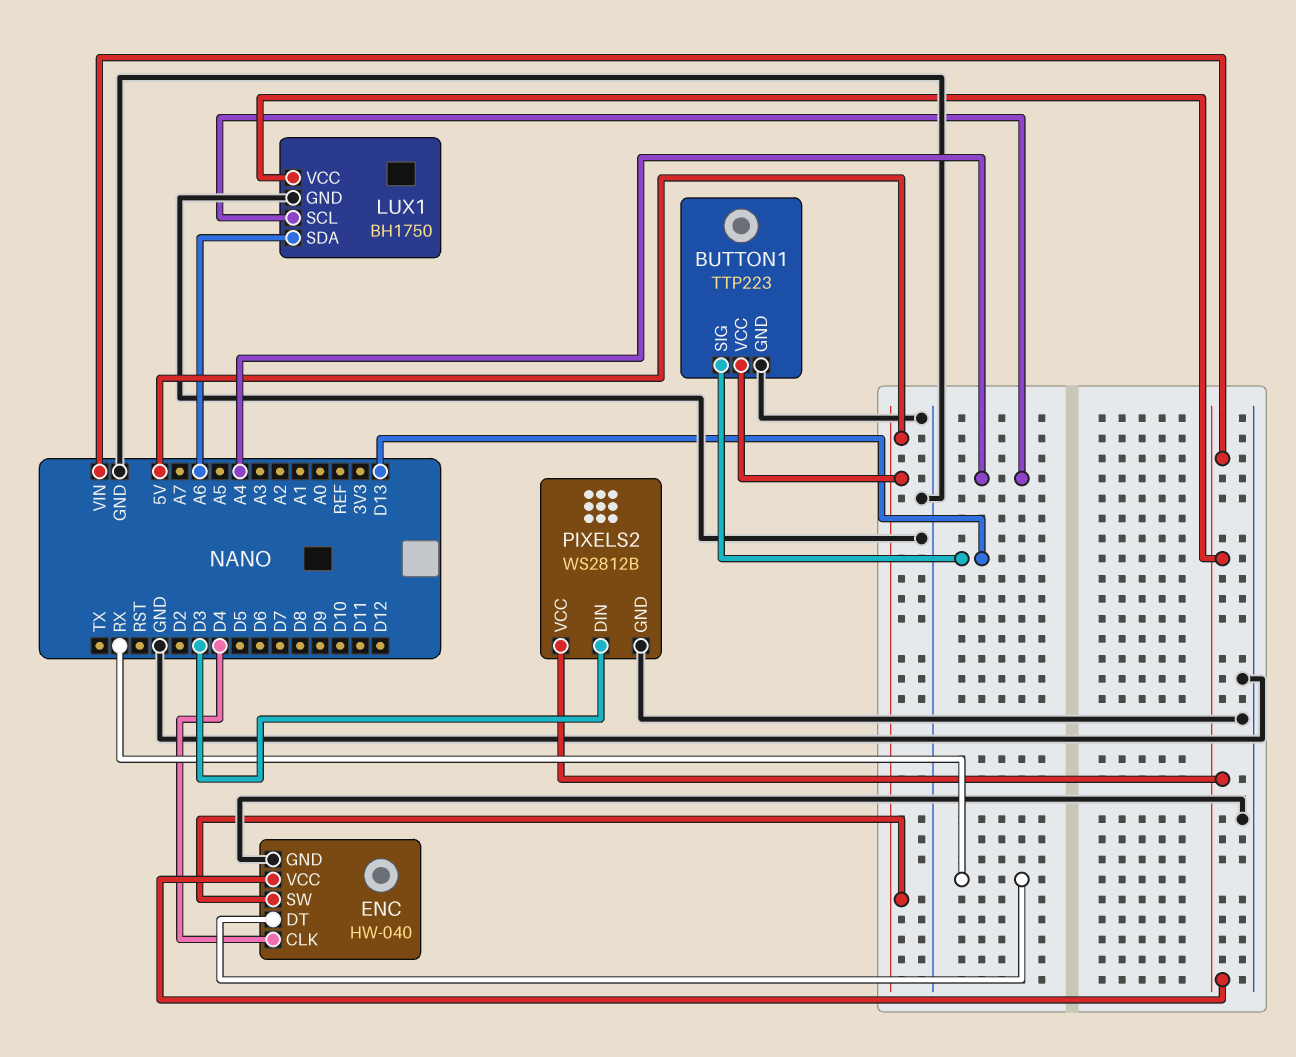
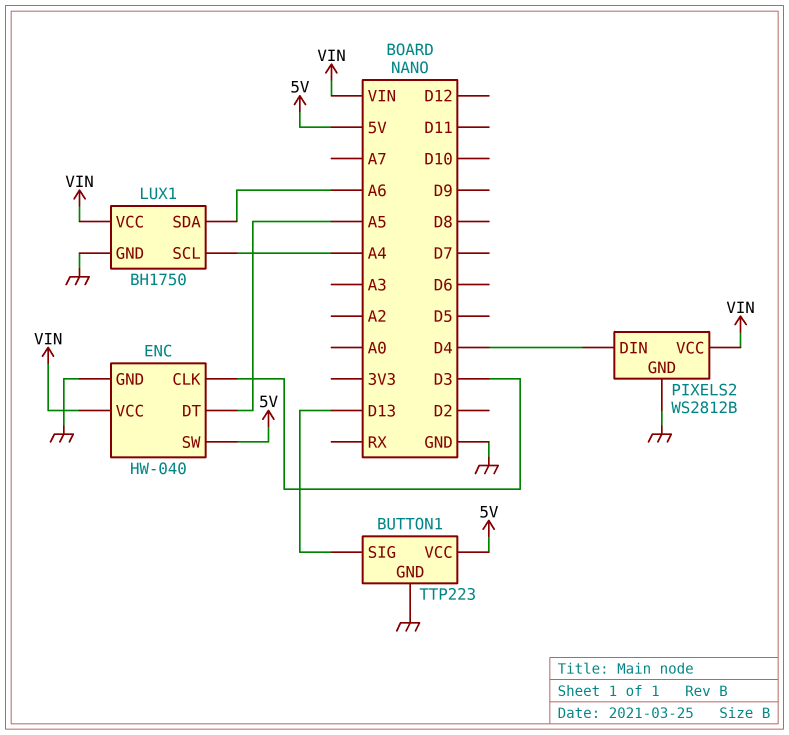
ENC pin CLK: D4 -> D3
ENC pin DT: RX -> A5
PIXELS2 pin DIN: D3 -> D4

